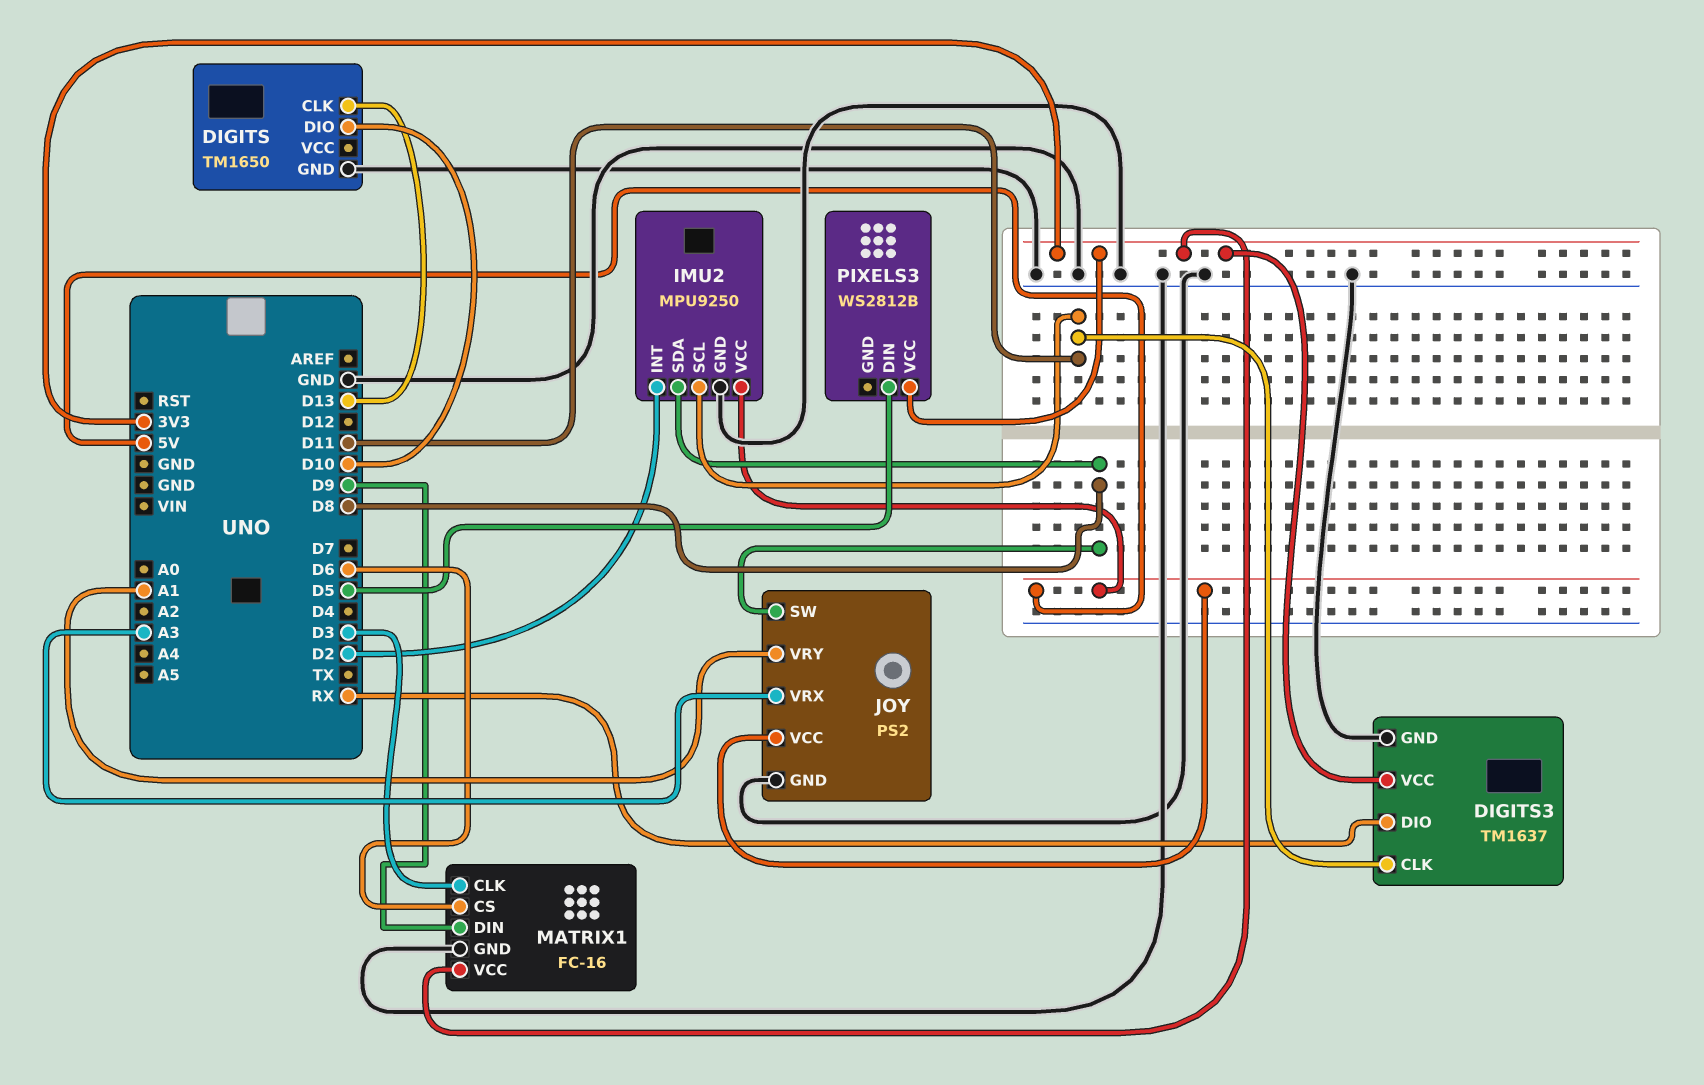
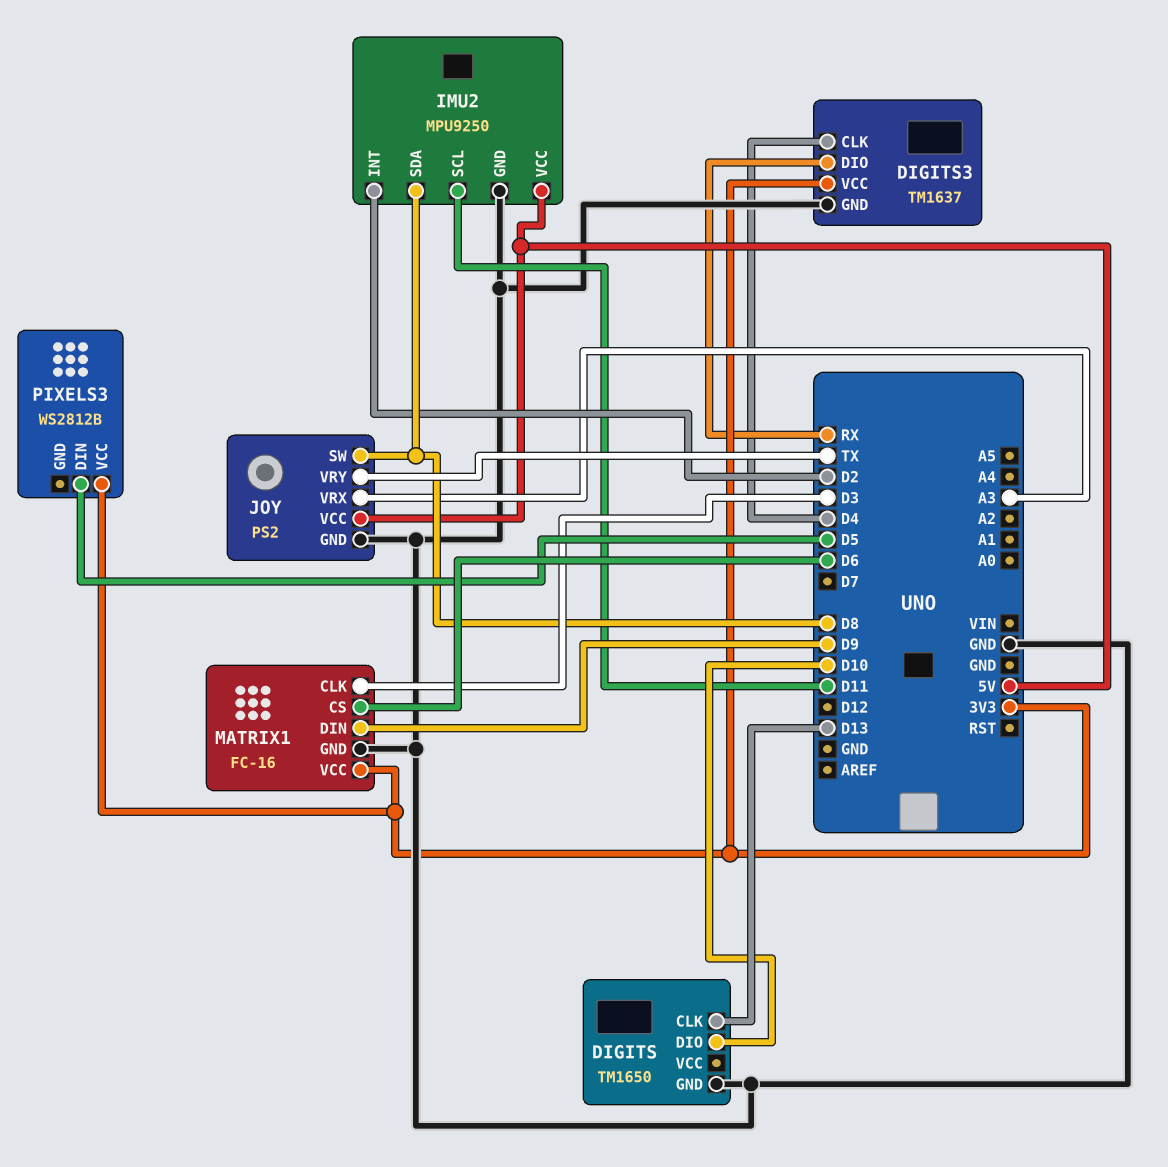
DIGITS3 pin CLK: D11 -> D4
JOY pin VRY: A1 -> TX

